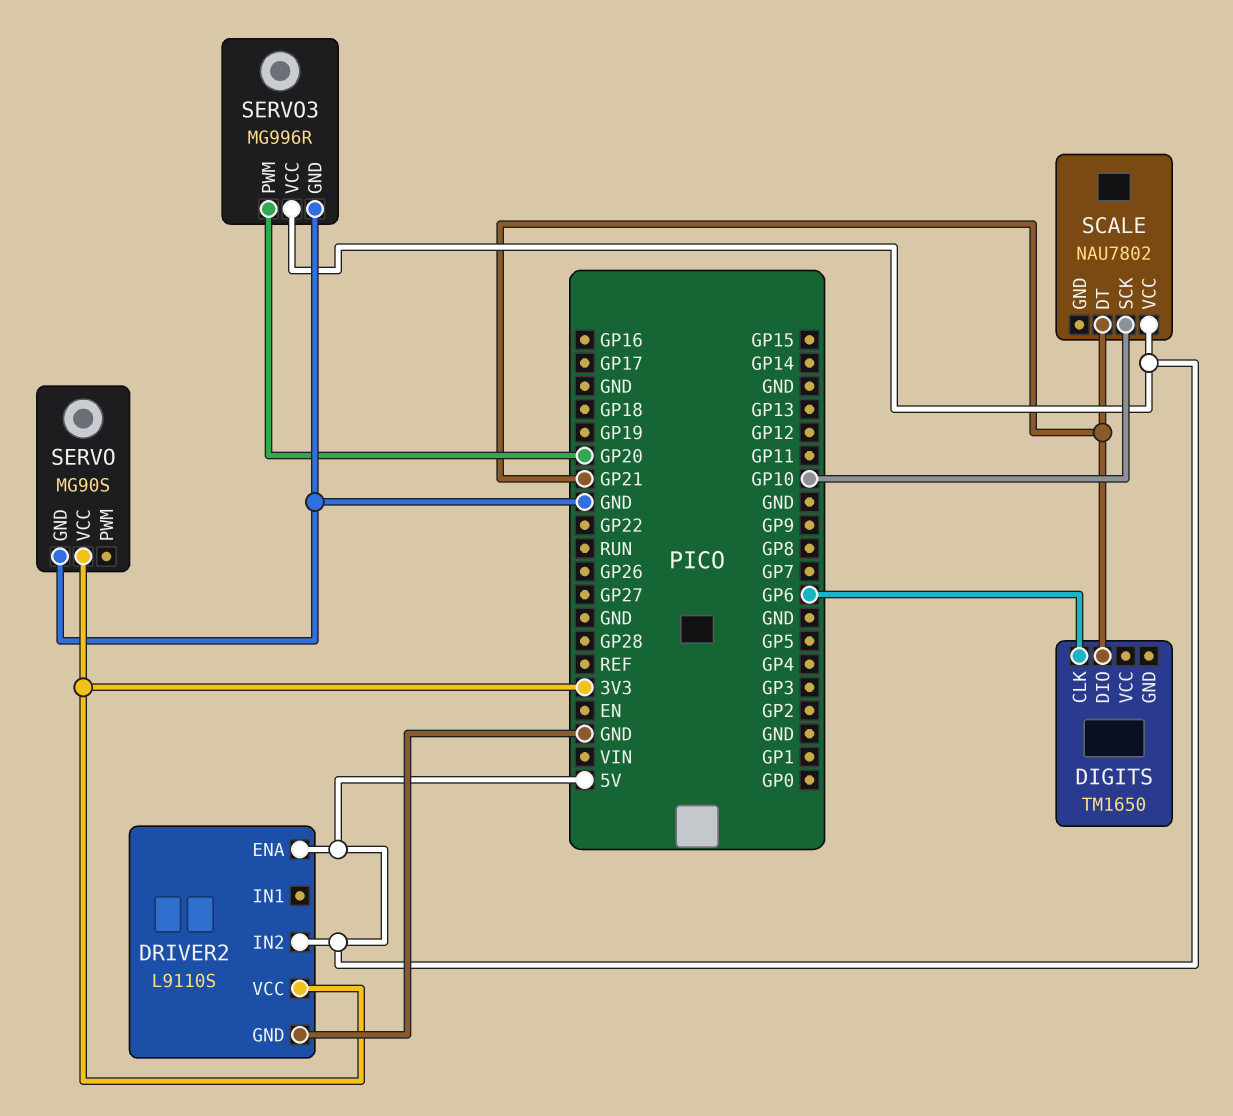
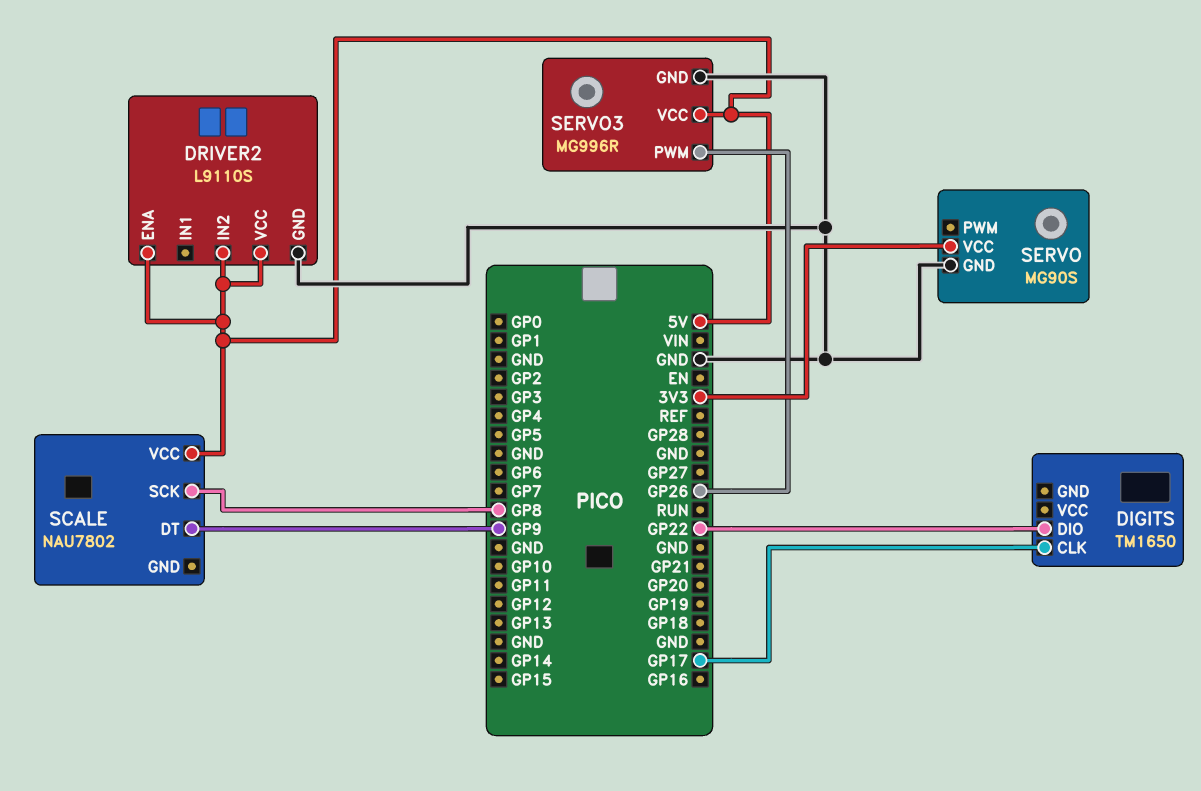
DIGITS pin CLK: GP6 -> GP17
DIGITS pin DIO: GP21 -> GP22
DRIVER2 pin VCC: 3V3 -> 5V
SCALE pin DT: GP21 -> GP9
SCALE pin SCK: GP10 -> GP8
SERVO3 pin PWM: GP20 -> GP26

